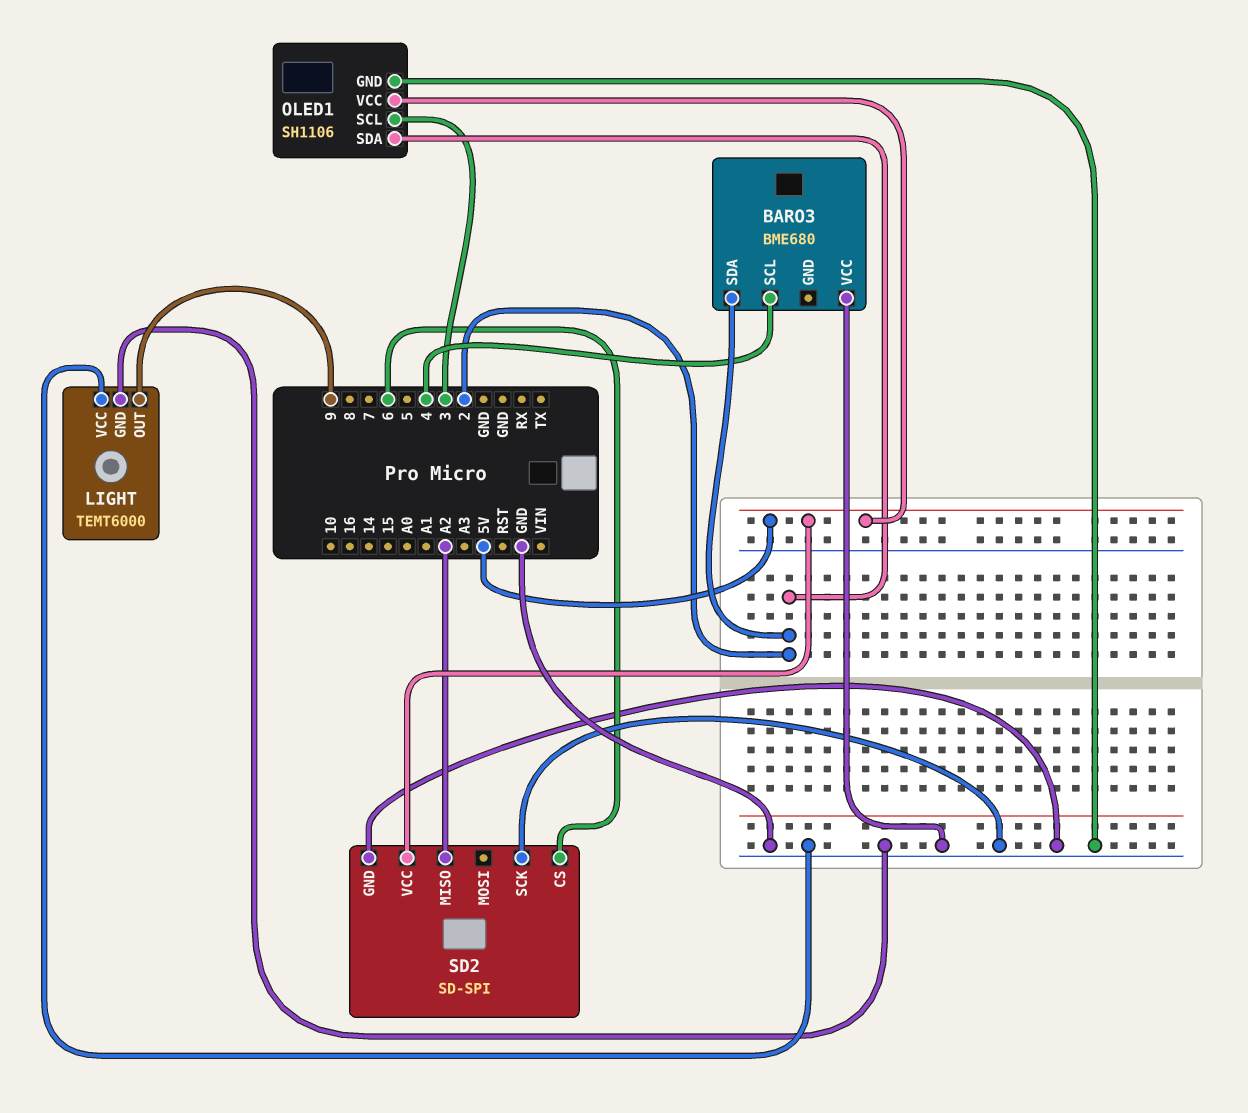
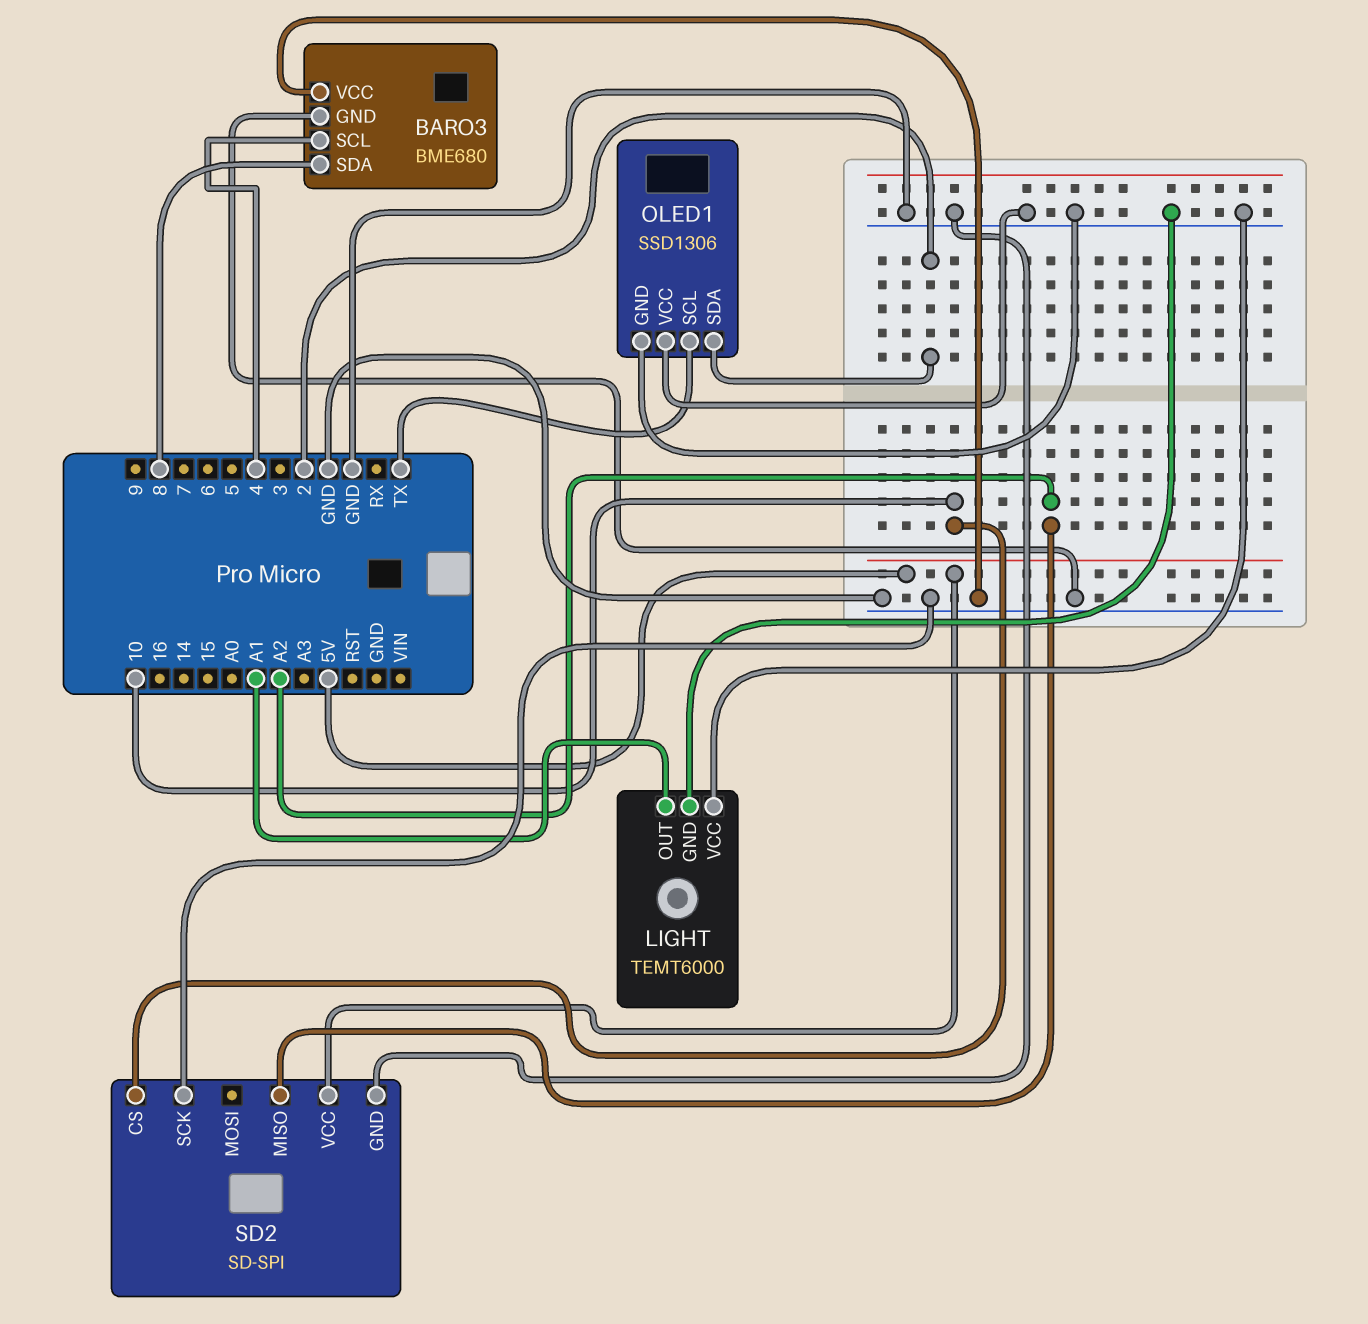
BARO3 pin GND: none -> GND
BARO3 pin SDA: 2 -> 8
LIGHT pin OUT: 9 -> A1
OLED1: SH1106 -> SSD1306
OLED1 pin SCL: 3 -> TX
OLED1 pin VCC: 5V -> GND
SD2 pin CS: 6 -> 10

